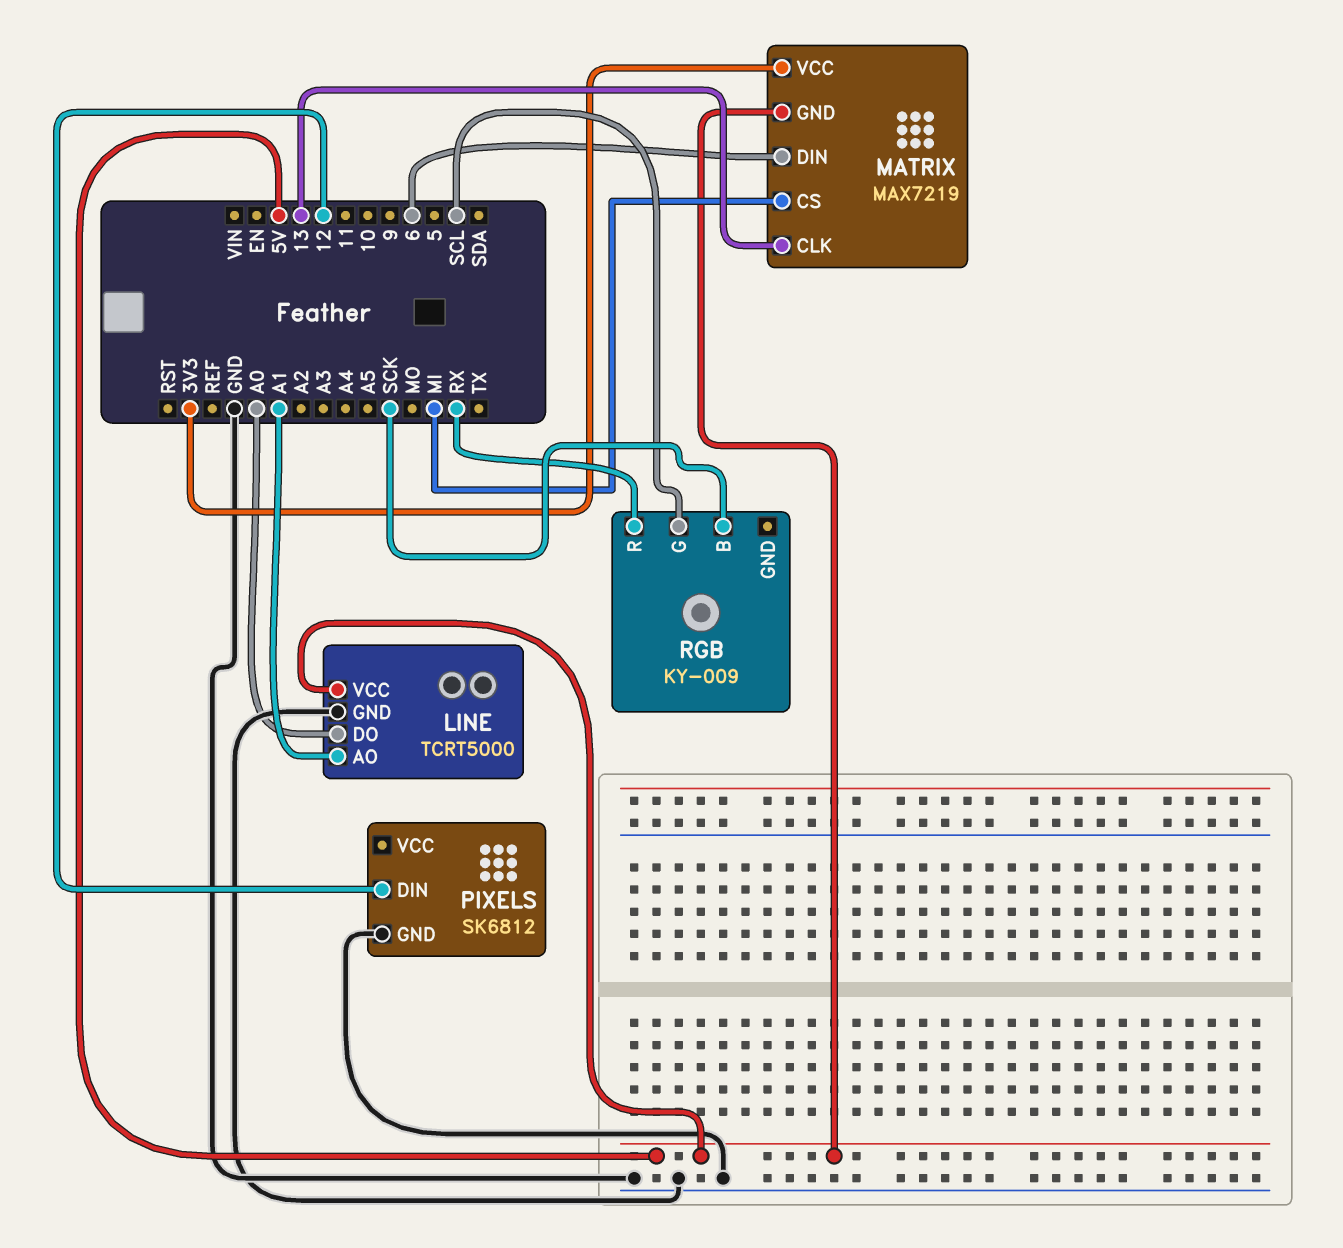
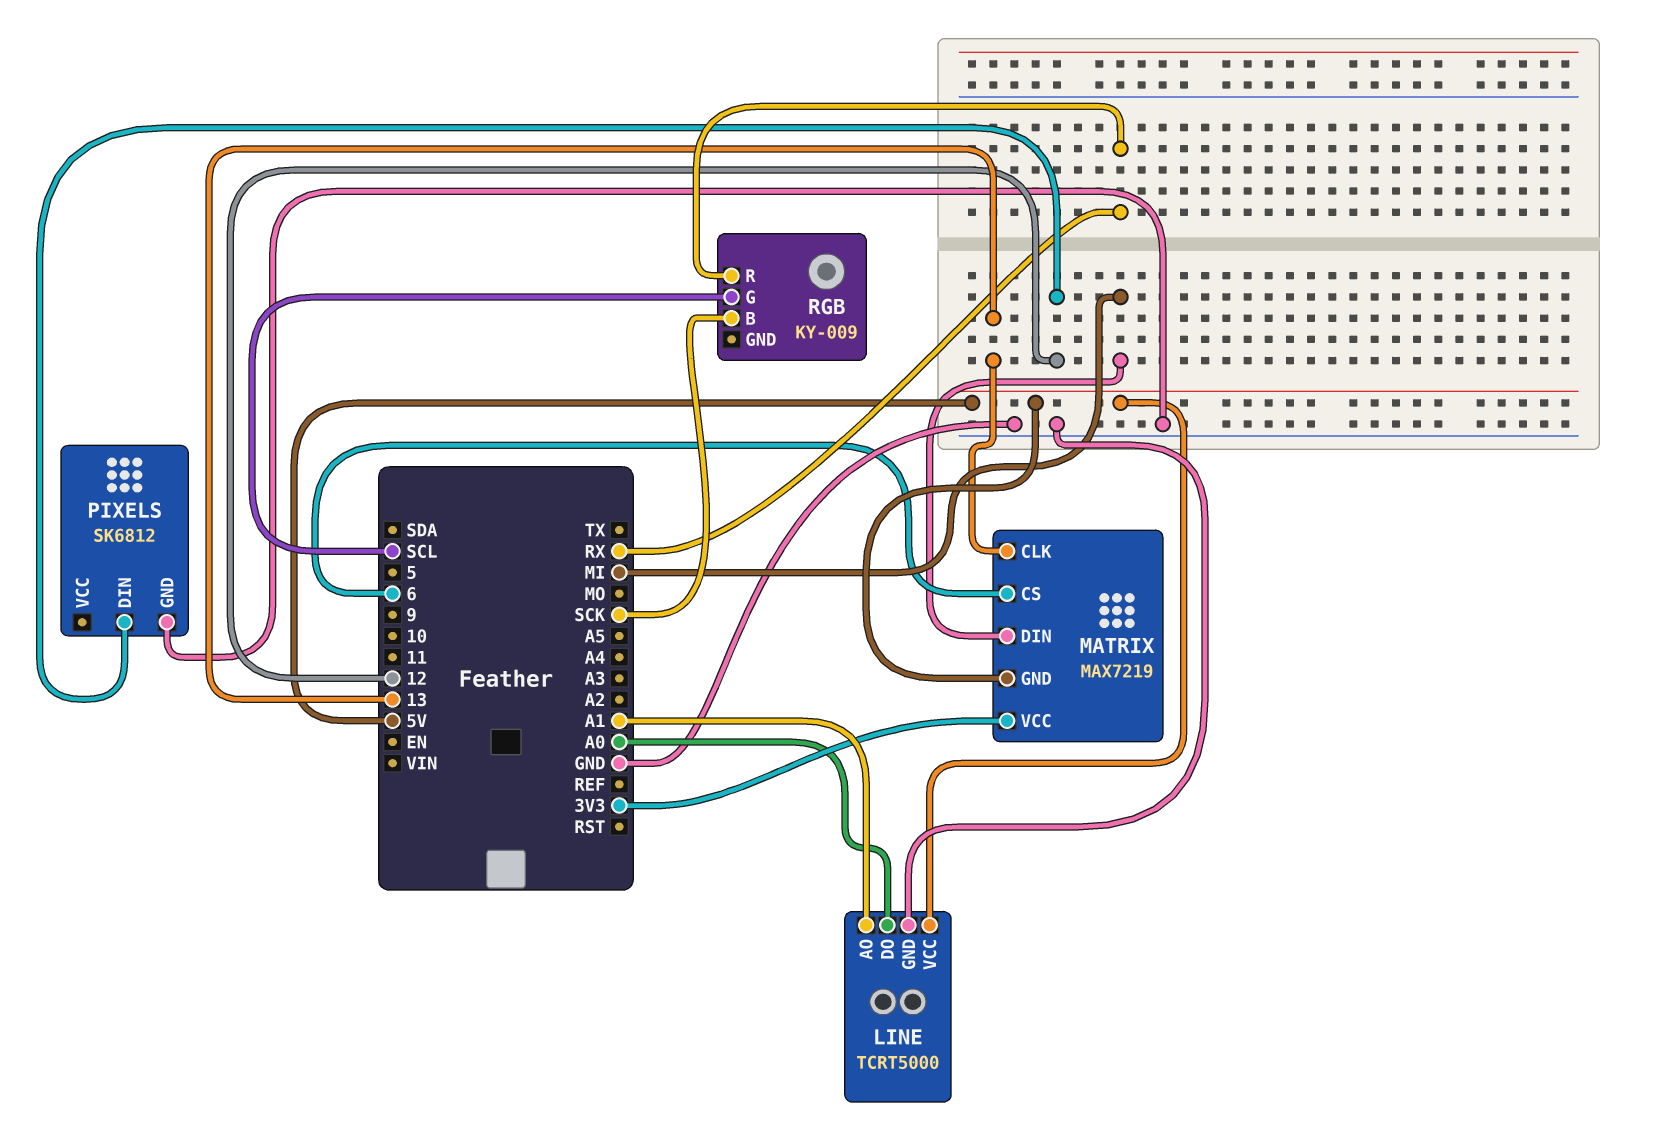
MATRIX pin CS: MI -> 6
MATRIX pin DIN: 6 -> MI

